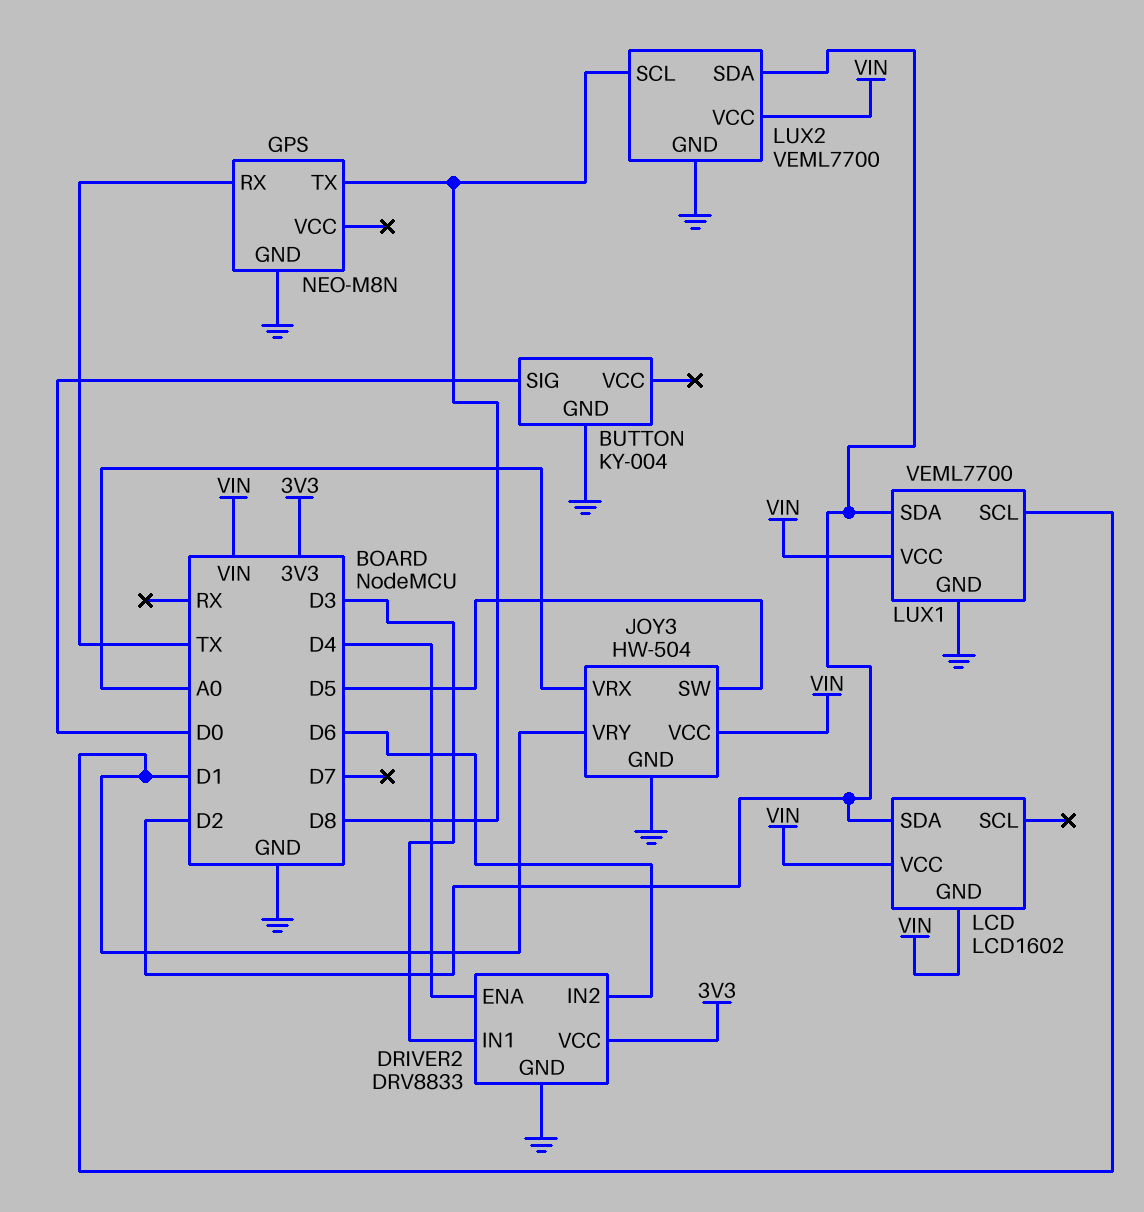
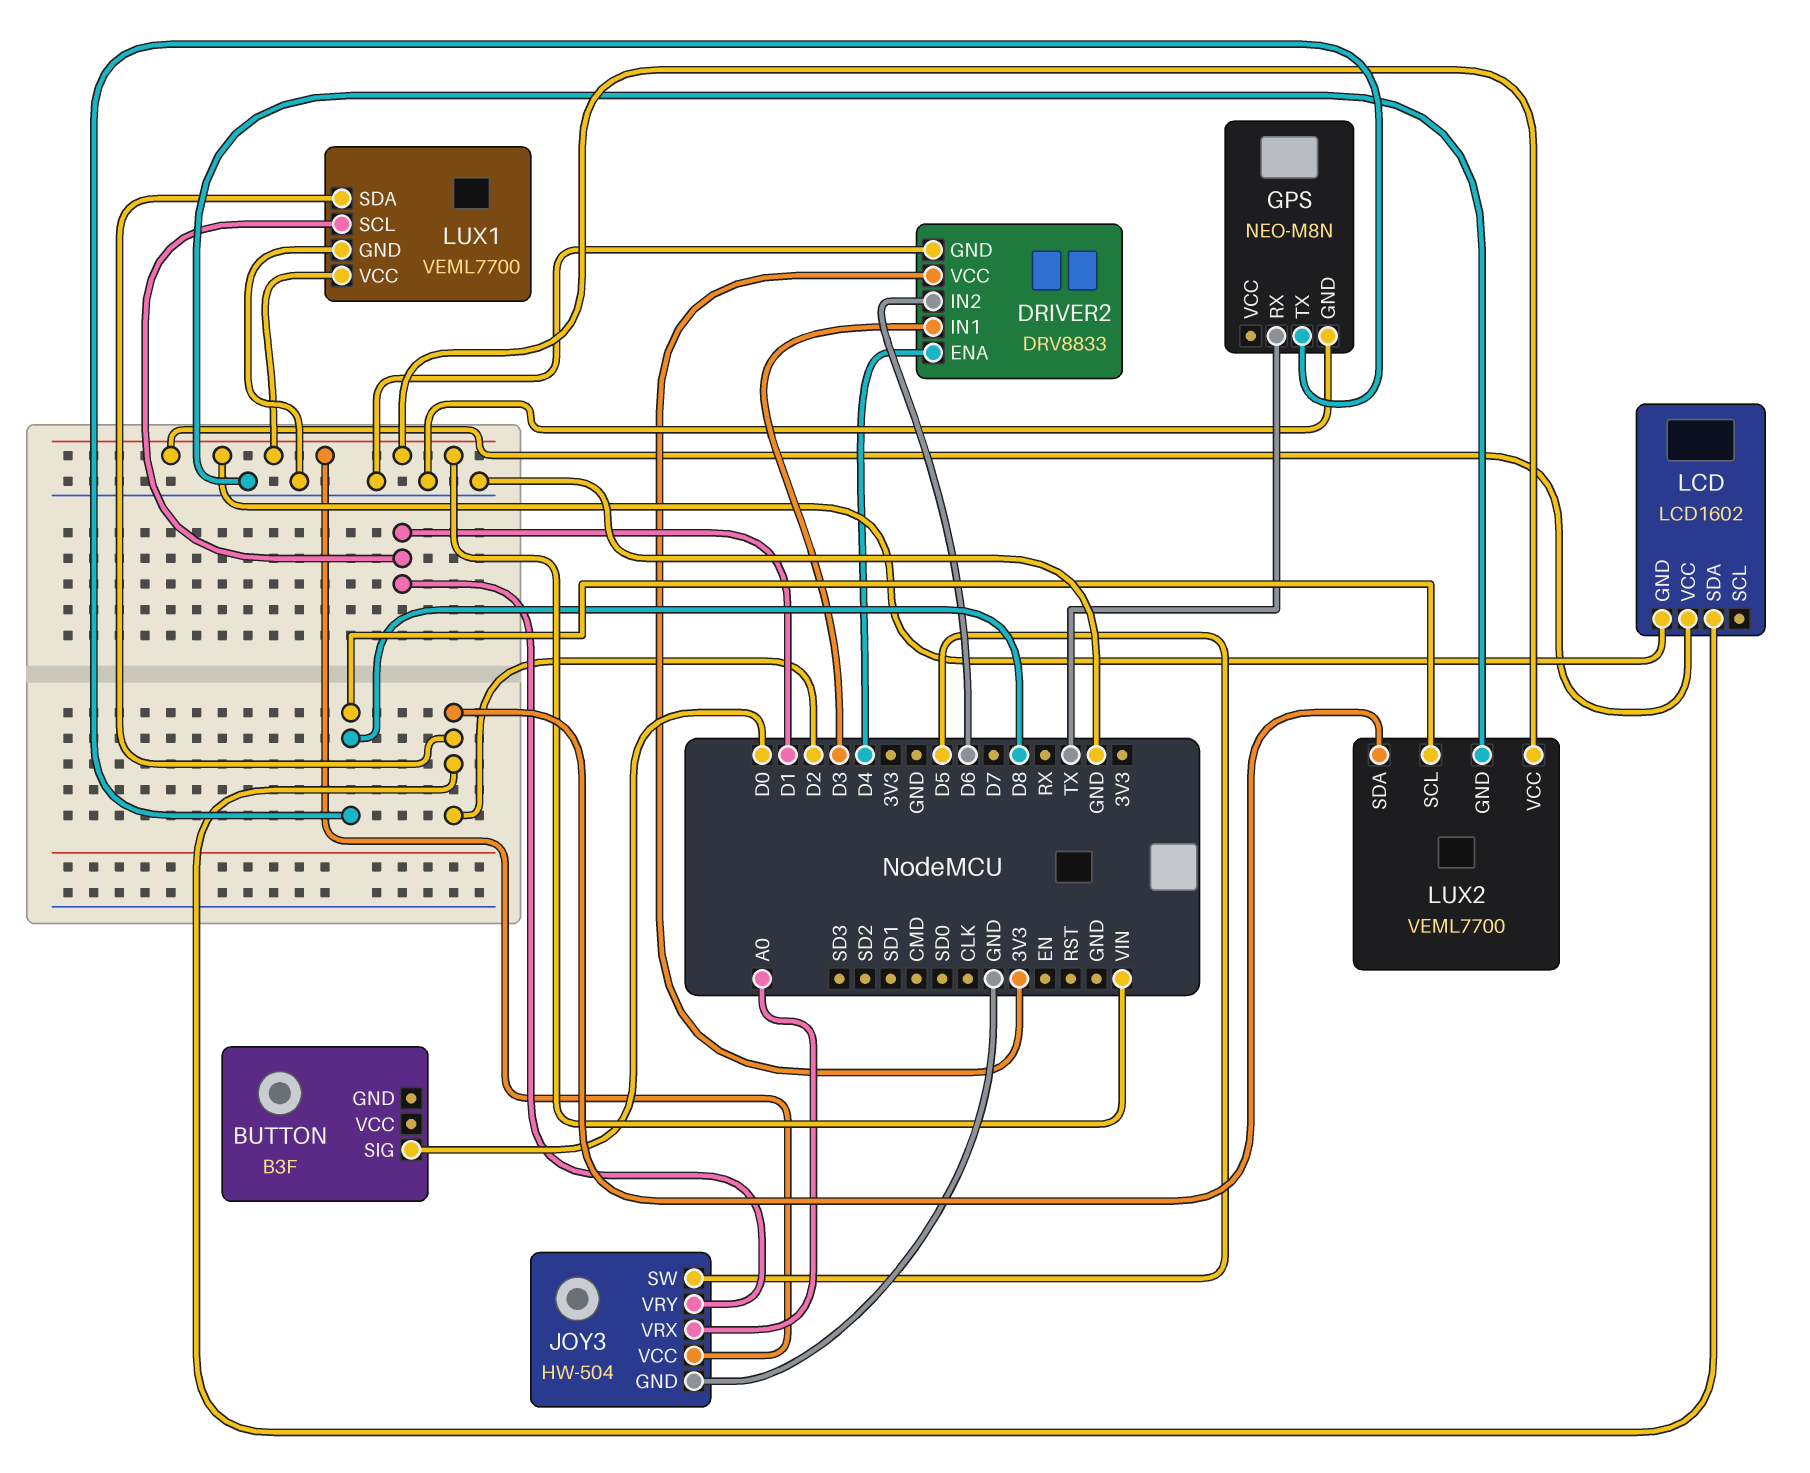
BUTTON: KY-004 -> B3F
BUTTON pin GND: GND -> none

